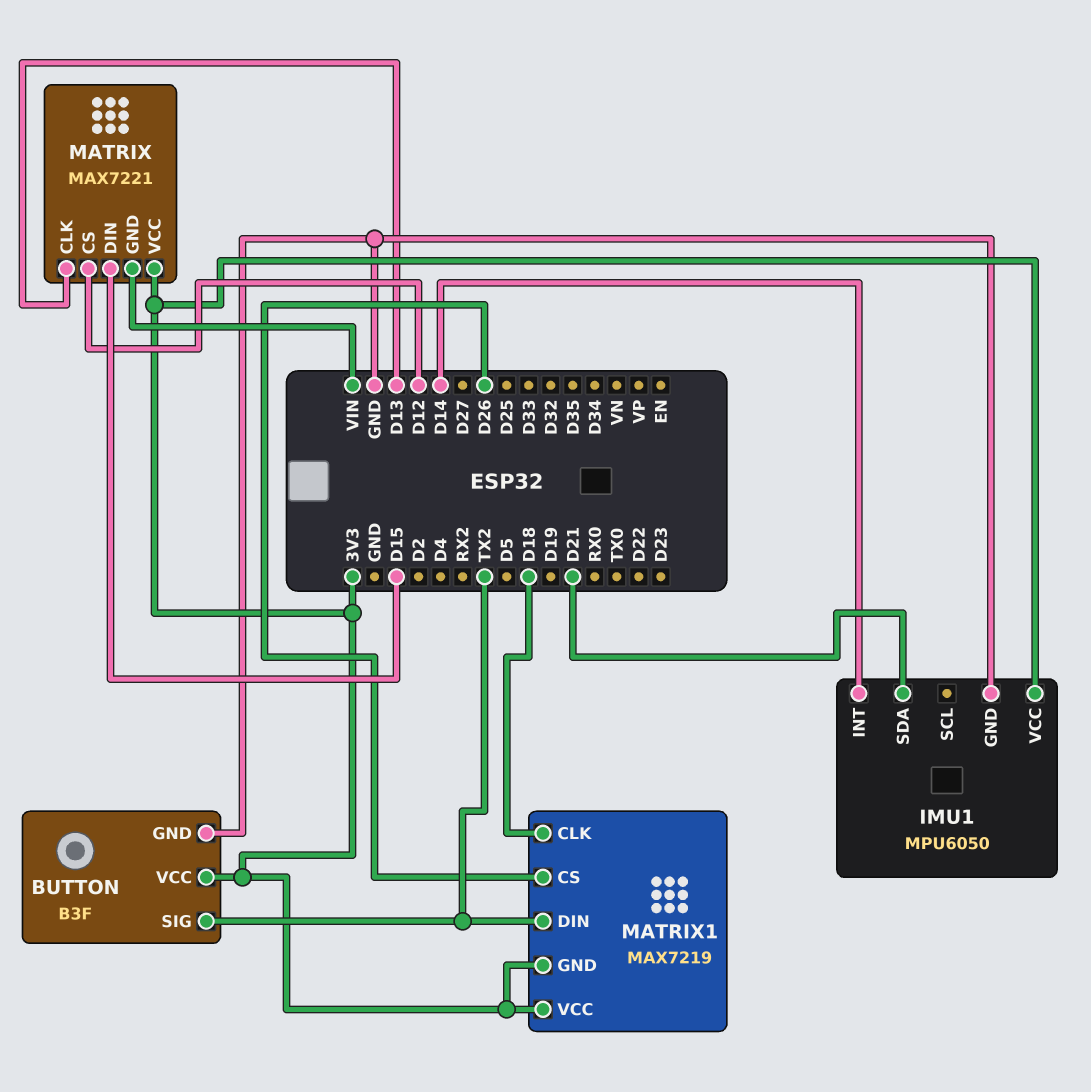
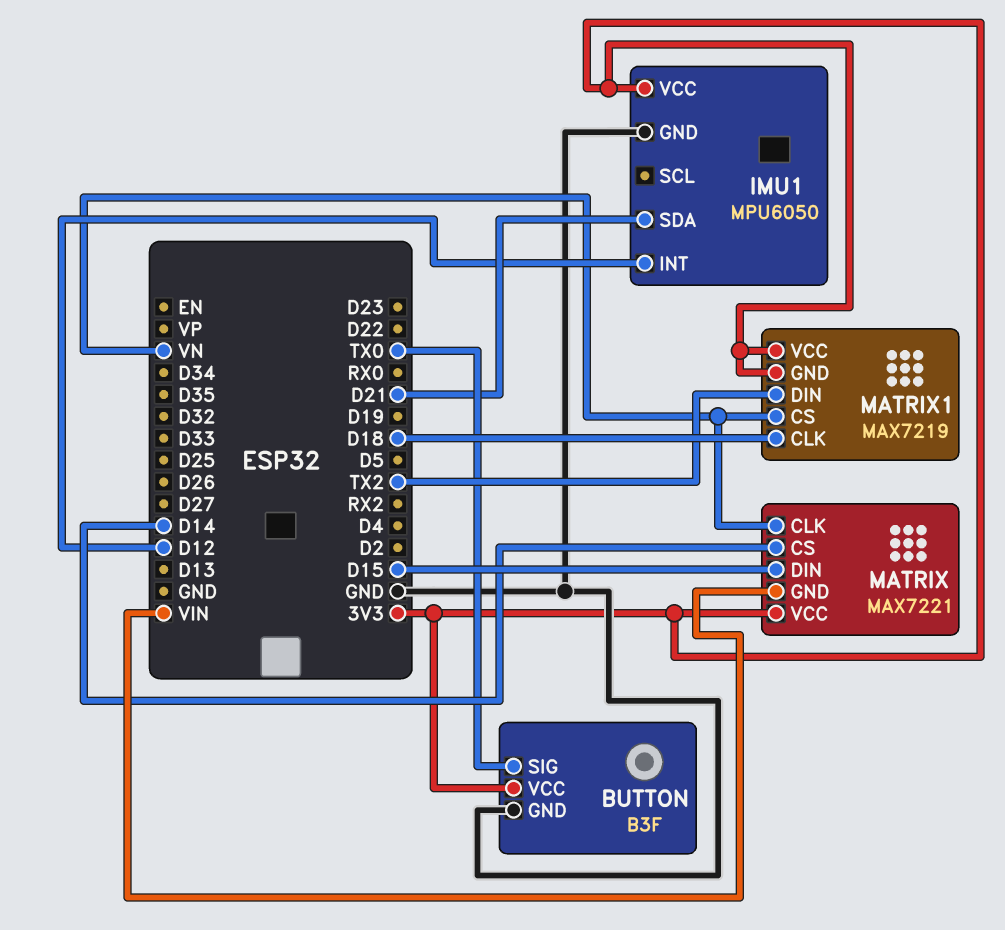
BUTTON pin SIG: TX2 -> TX0
IMU1 pin INT: D14 -> D12
MATRIX pin CLK: D13 -> VN
MATRIX pin CS: D12 -> D14
MATRIX1 pin CS: D26 -> VN

